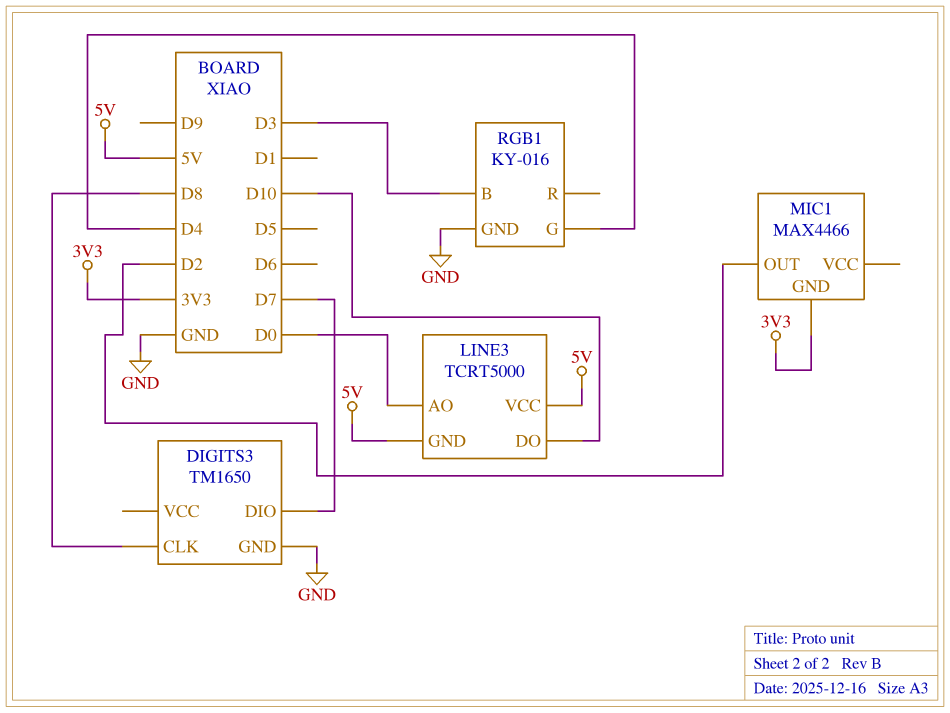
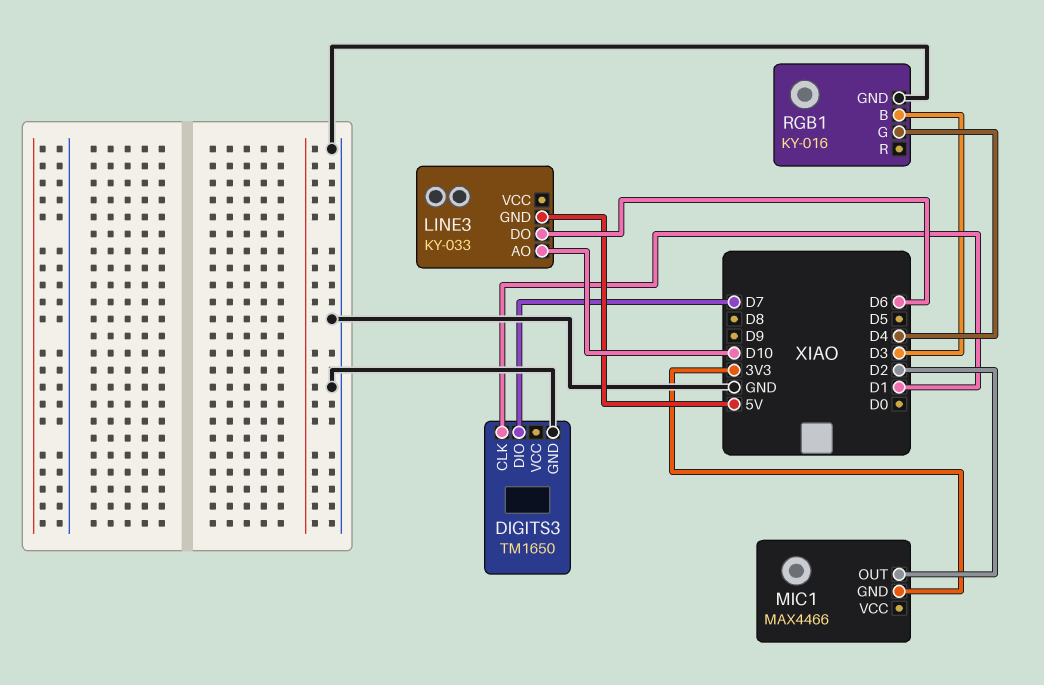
DIGITS3 pin CLK: D8 -> D1
LINE3: TCRT5000 -> KY-033
LINE3 pin AO: D0 -> D10
LINE3 pin DO: D10 -> D6
LINE3 pin VCC: 5V -> none

